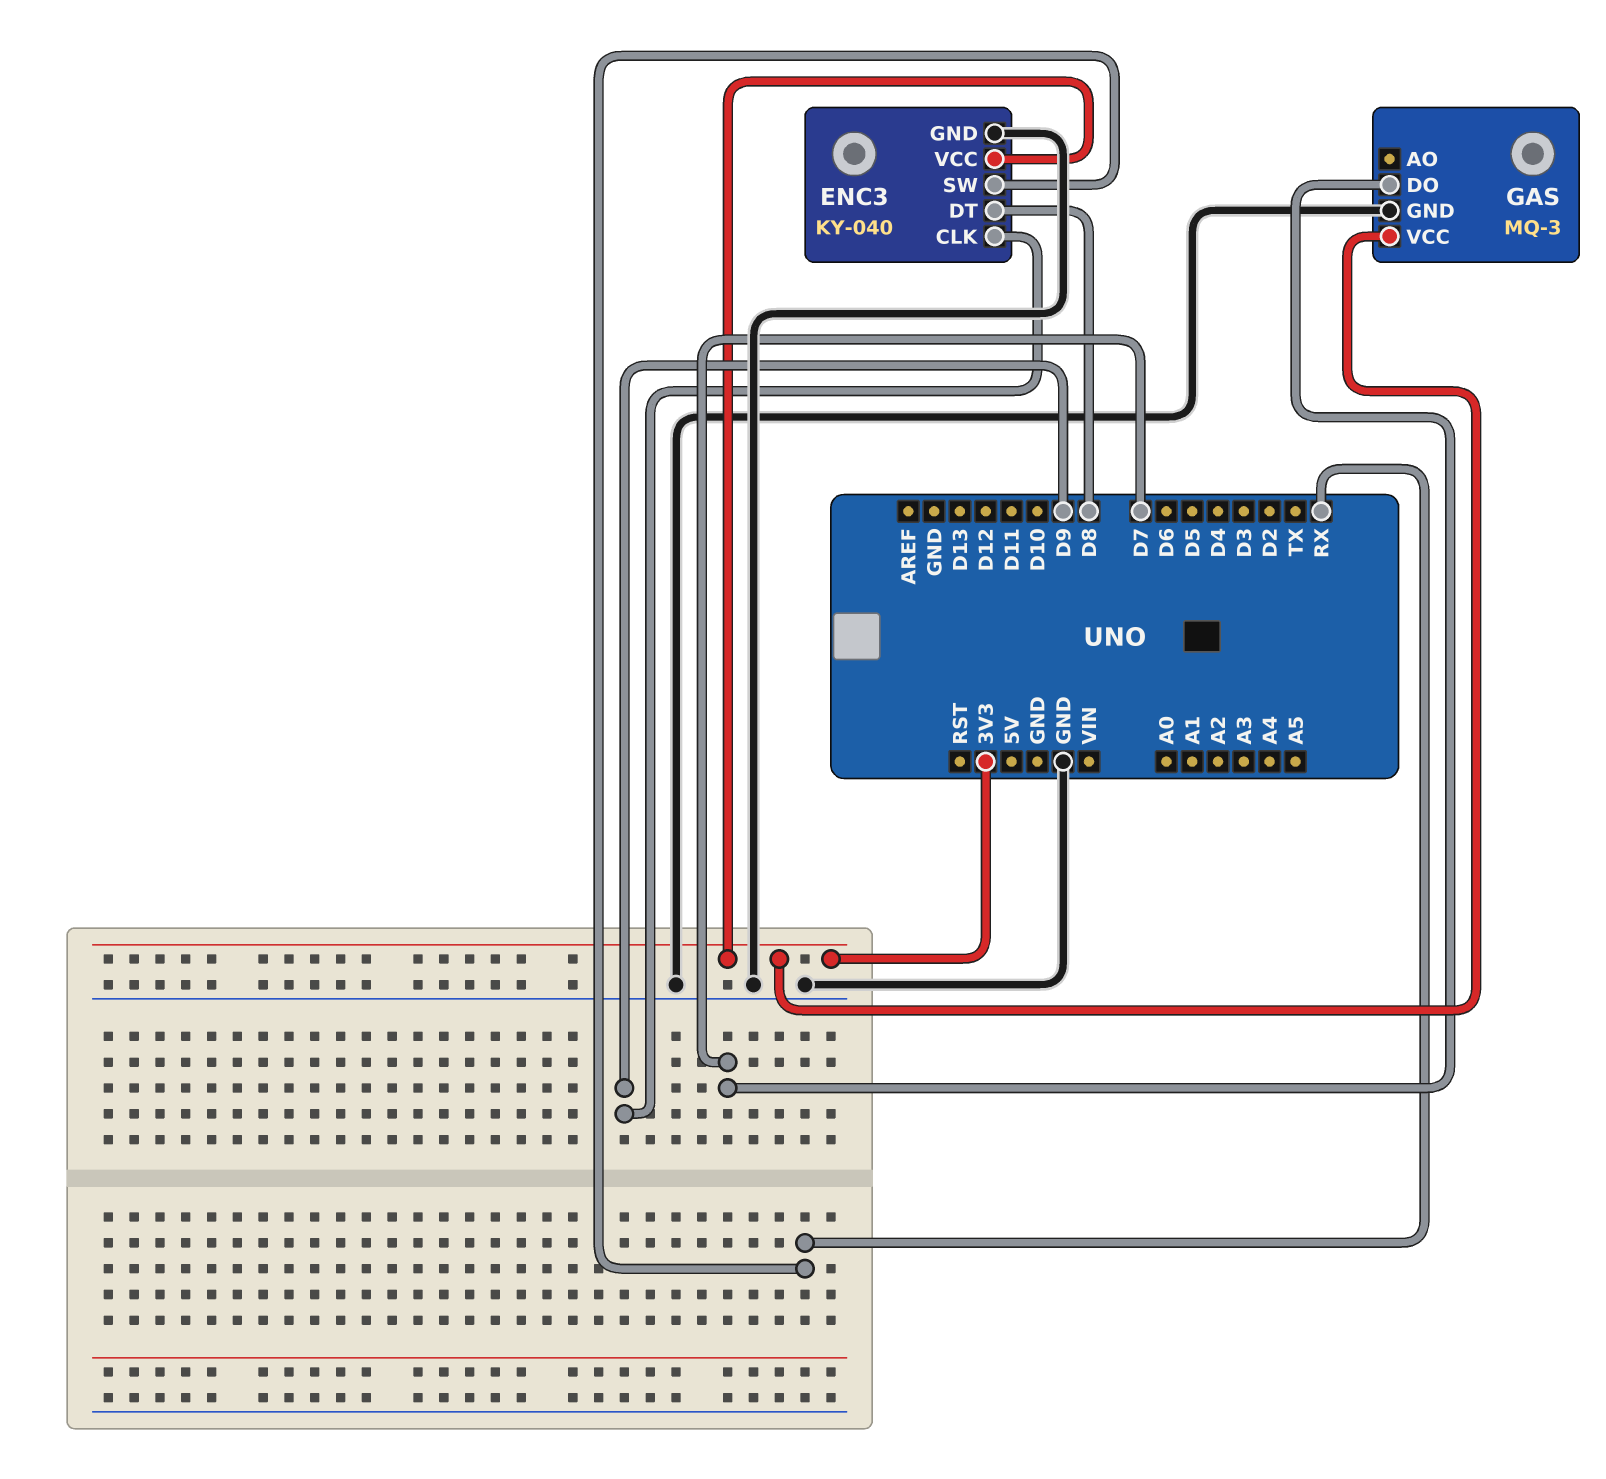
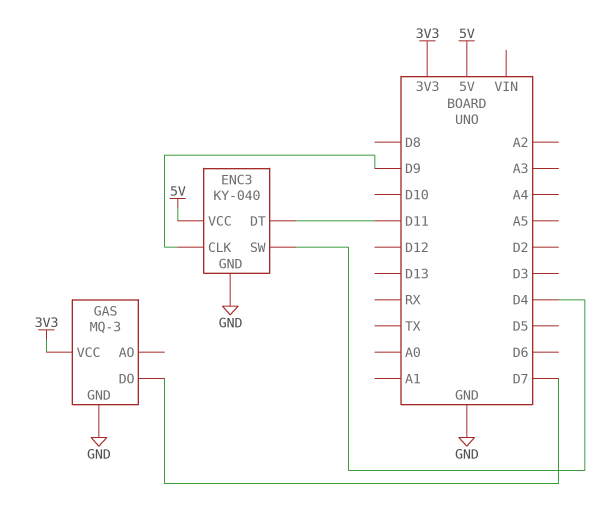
ENC3 pin DT: D8 -> D11
ENC3 pin SW: RX -> D4
ENC3 pin VCC: 3V3 -> 5V

